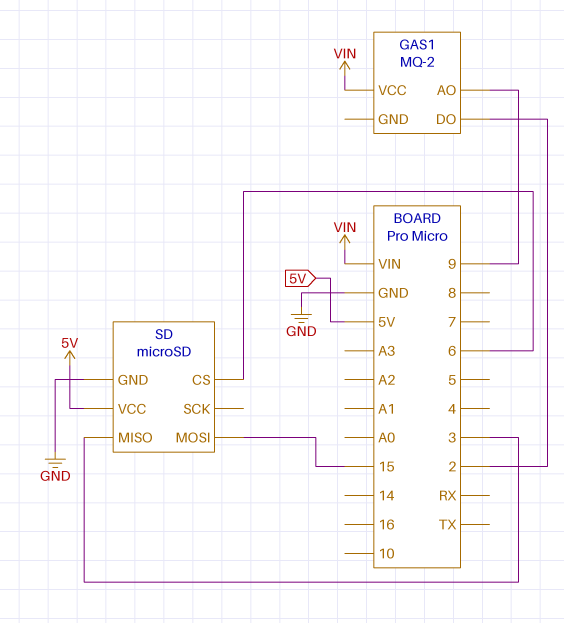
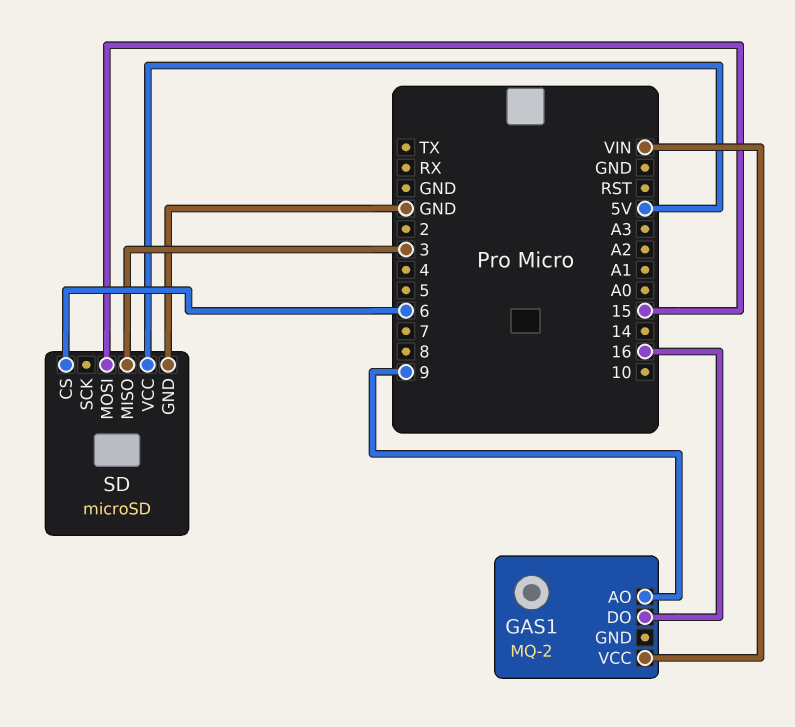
GAS1 pin DO: 2 -> 16

